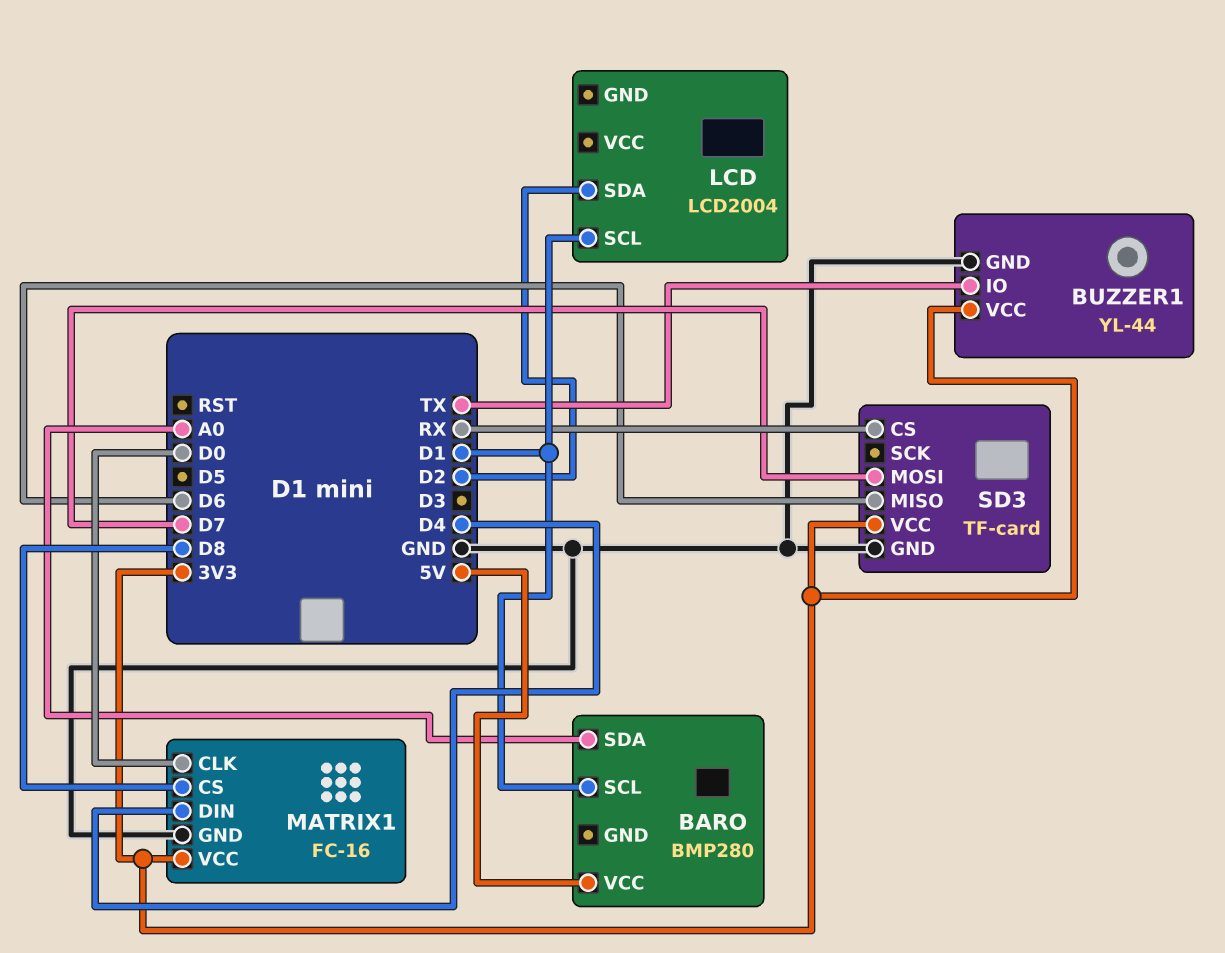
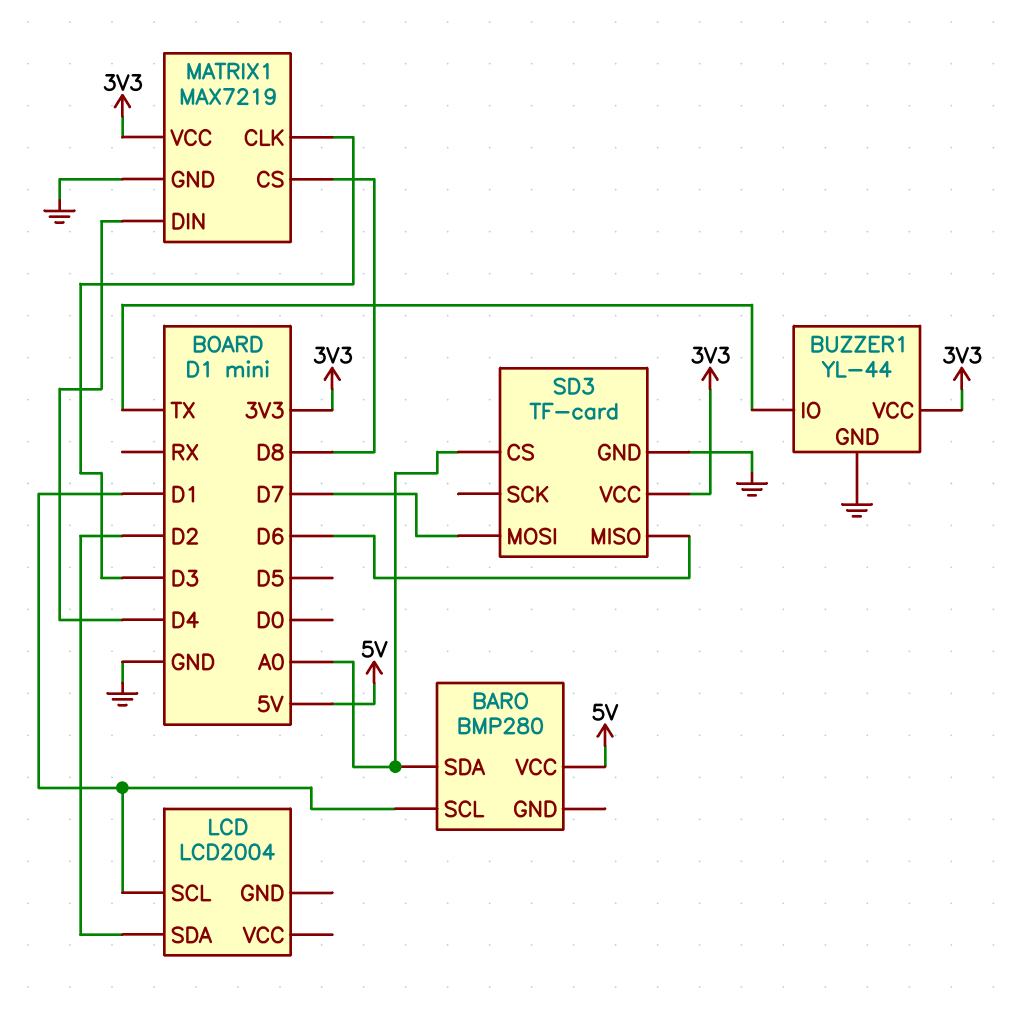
MATRIX1: FC-16 -> MAX7219
MATRIX1 pin CLK: D0 -> D3
SD3 pin CS: RX -> A0

